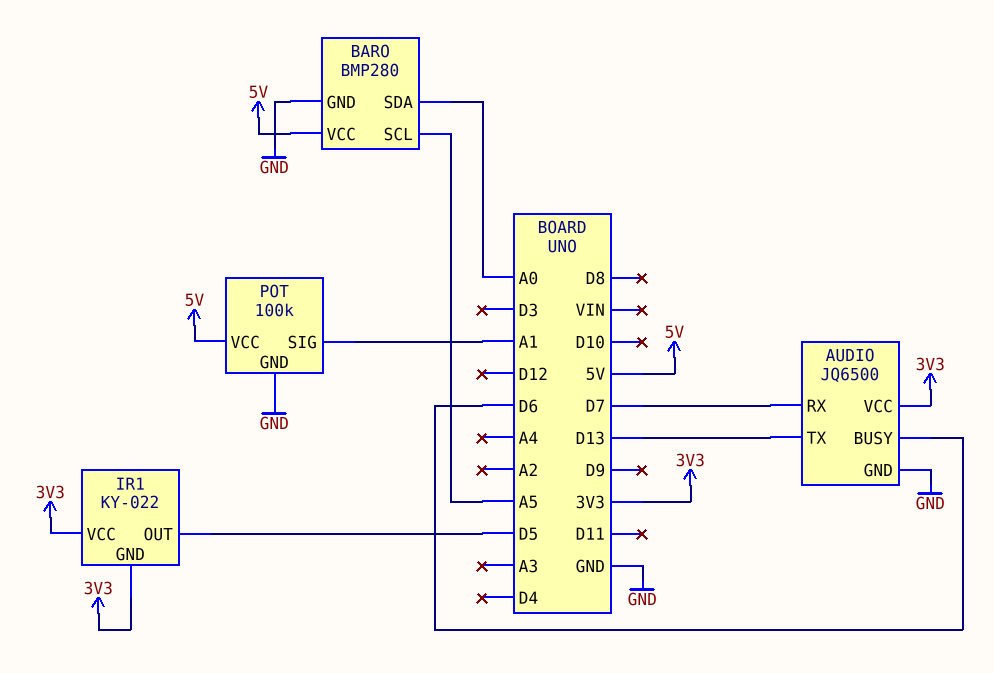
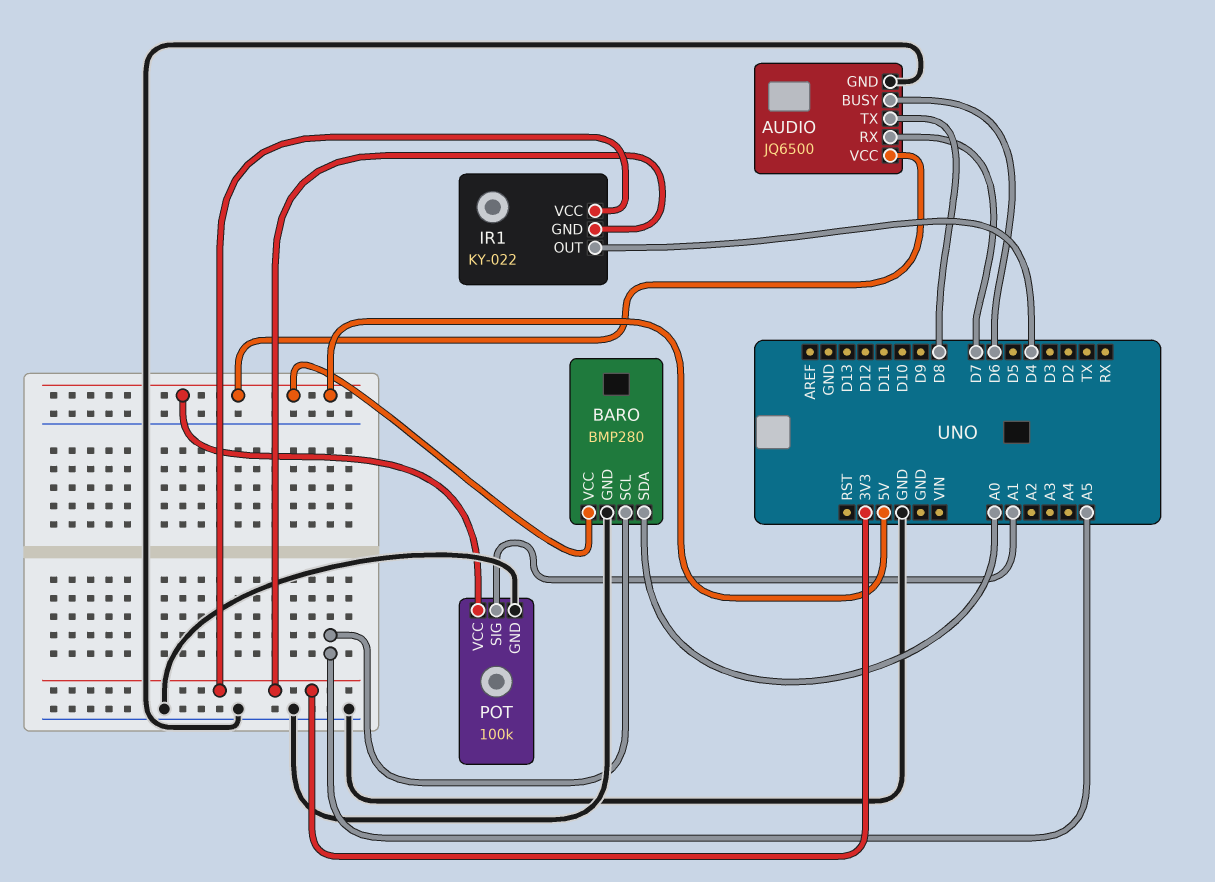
AUDIO pin TX: D13 -> D8
AUDIO pin VCC: 3V3 -> 5V
IR1 pin OUT: D5 -> D4

